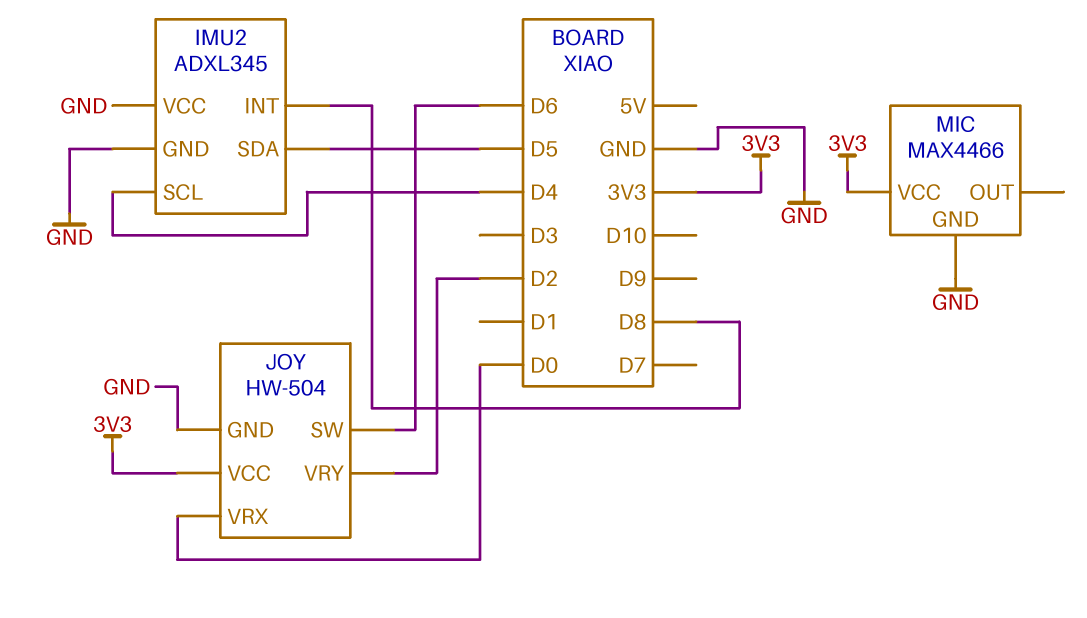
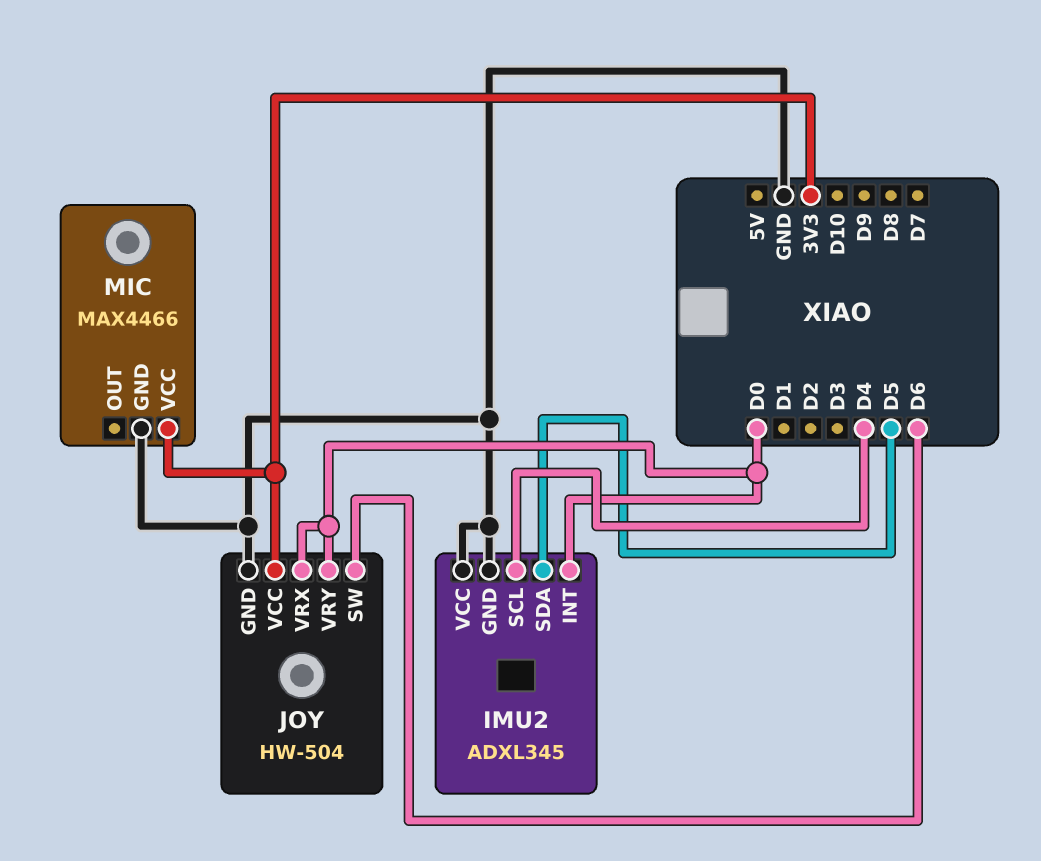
IMU2 pin INT: D8 -> D0
JOY pin VRY: D2 -> D0

